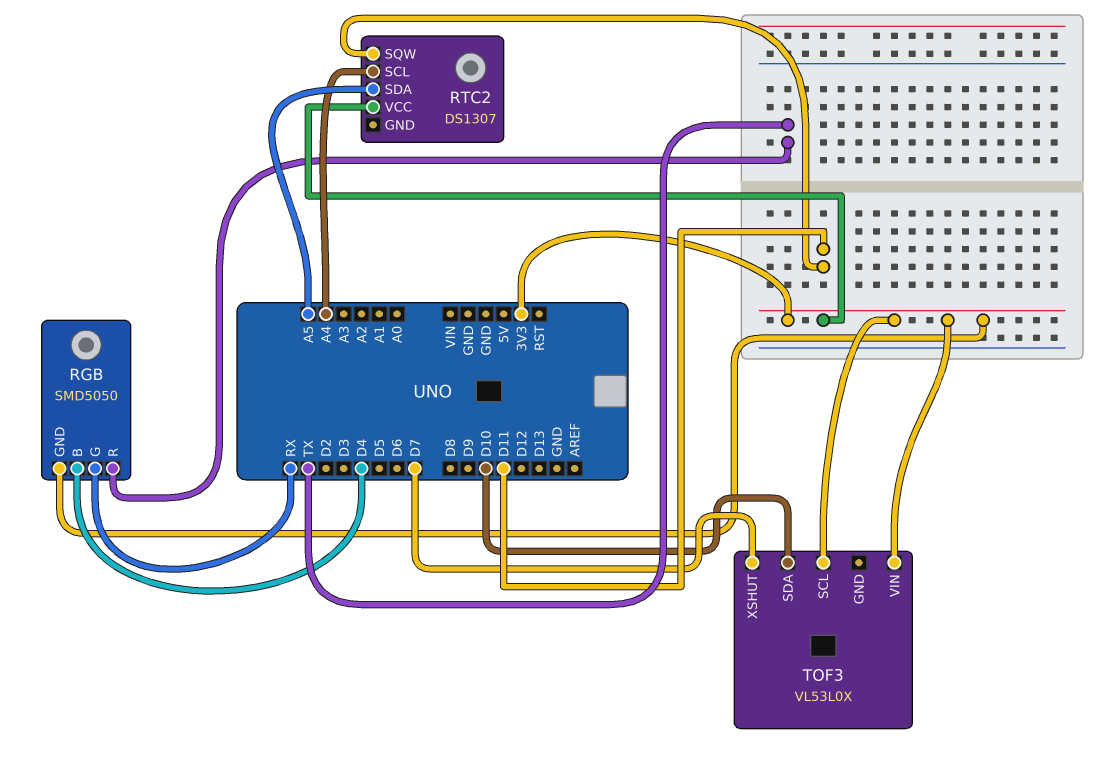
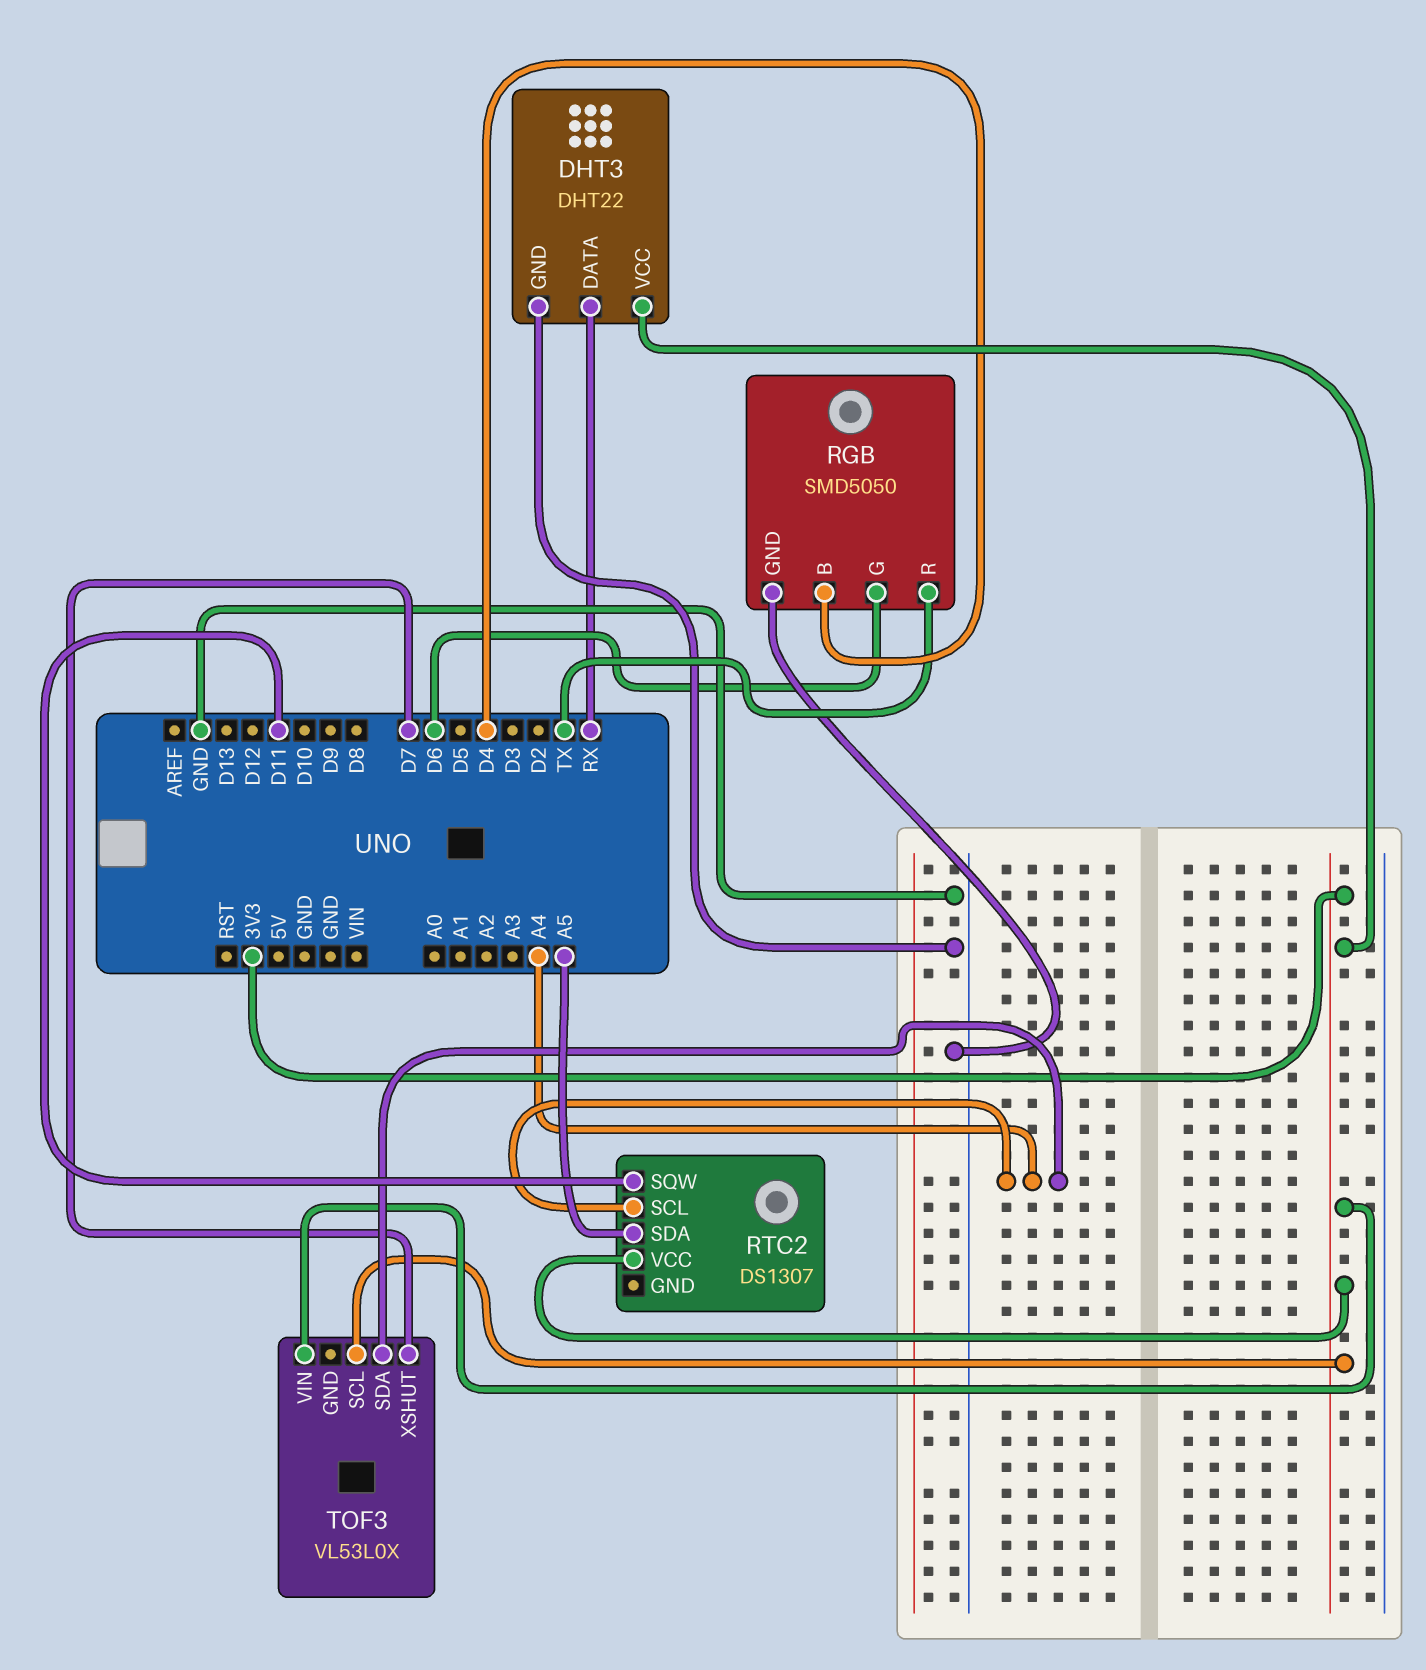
DHT3: none -> DHT22
DHT3 pin DATA: none -> RX
DHT3 pin GND: none -> GND
DHT3 pin VCC: none -> 3V3
RGB pin G: RX -> D6
RGB pin GND: 3V3 -> GND
TOF3 pin SDA: D10 -> A4

